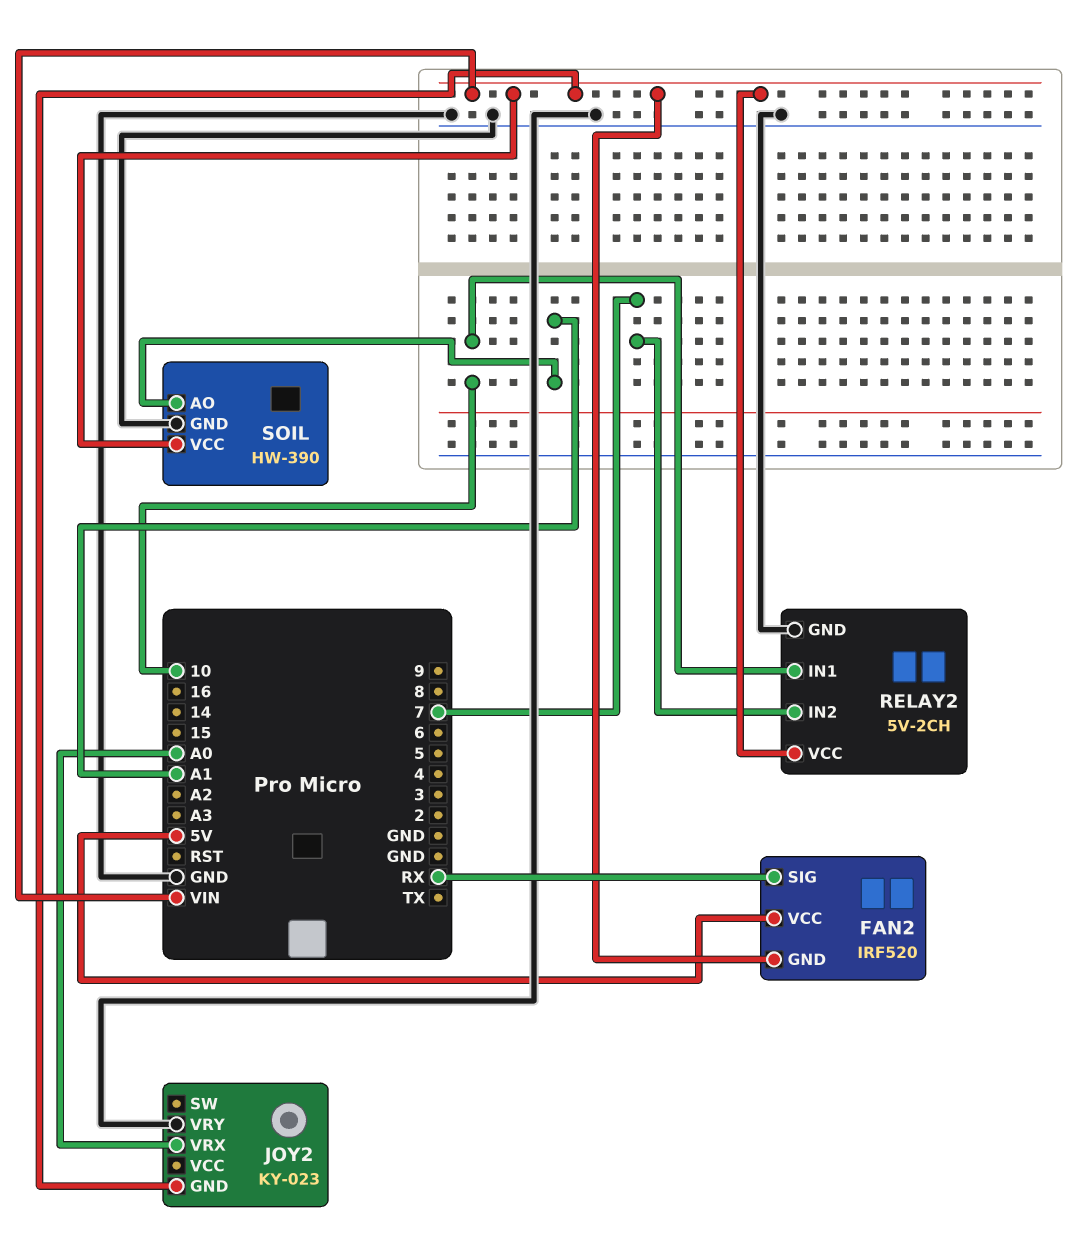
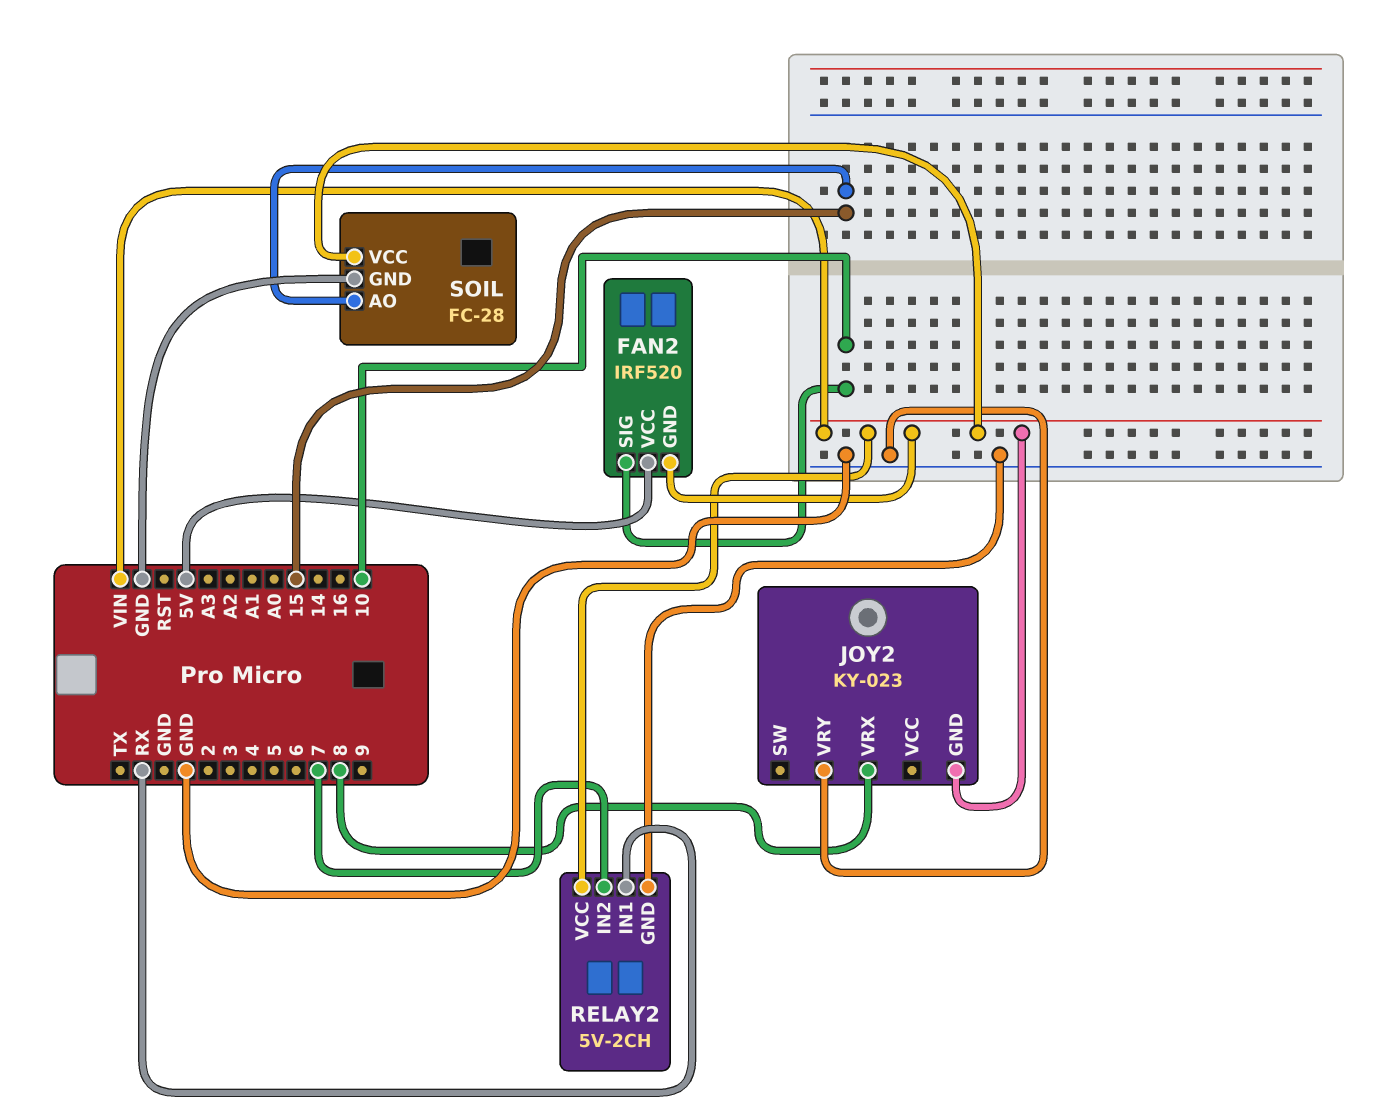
FAN2 pin SIG: RX -> 10
JOY2 pin VRX: A0 -> 8
RELAY2 pin IN1: 10 -> RX
SOIL: HW-390 -> FC-28
SOIL pin AO: A1 -> 15

